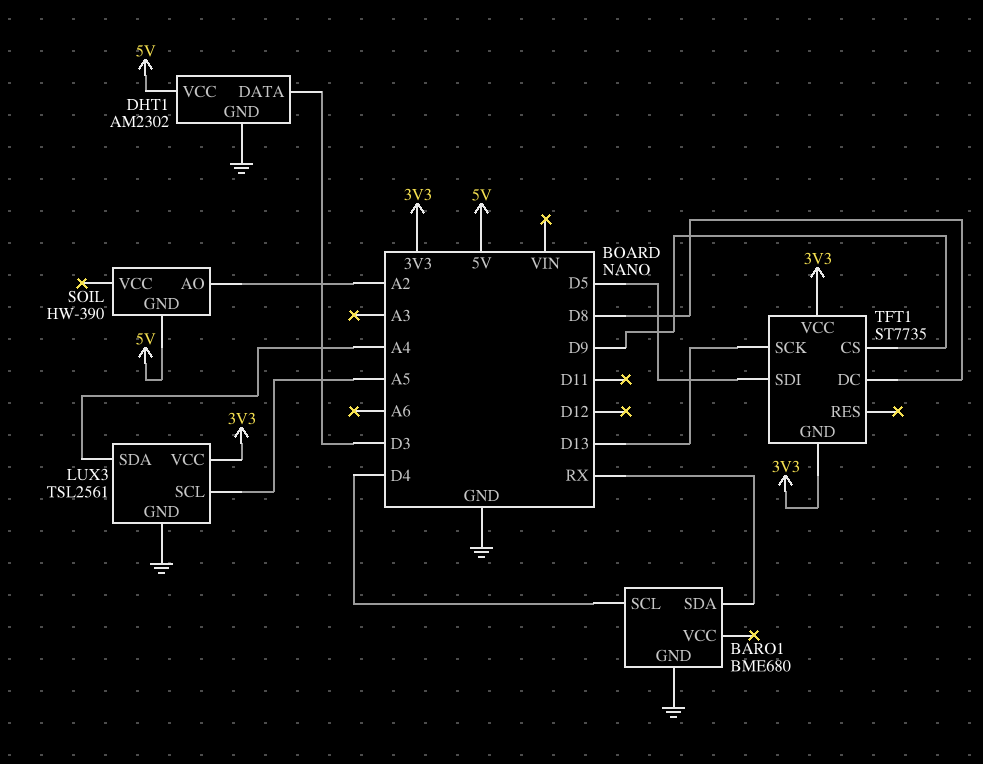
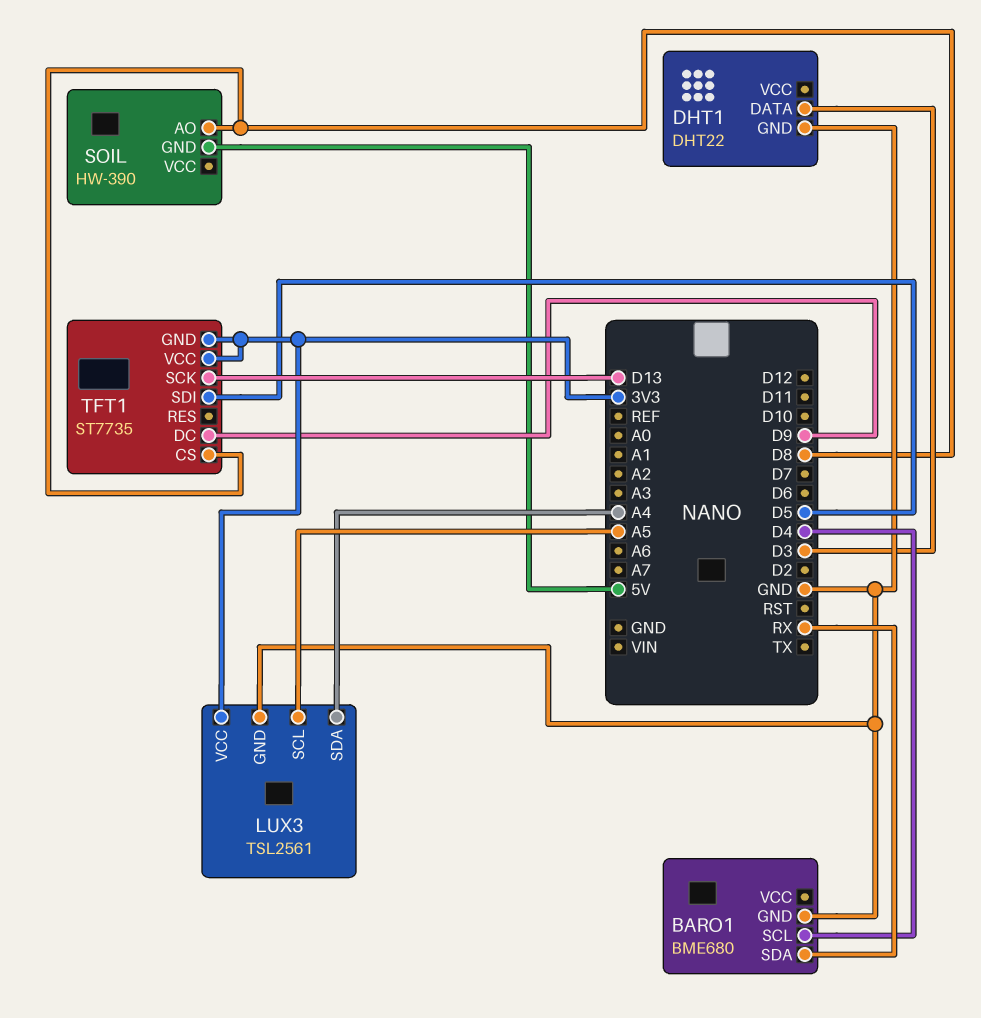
DHT1: AM2302 -> DHT22
DHT1 pin VCC: 5V -> none
SOIL pin AO: A2 -> D8
TFT1 pin CS: D9 -> D8
TFT1 pin DC: D8 -> D9

